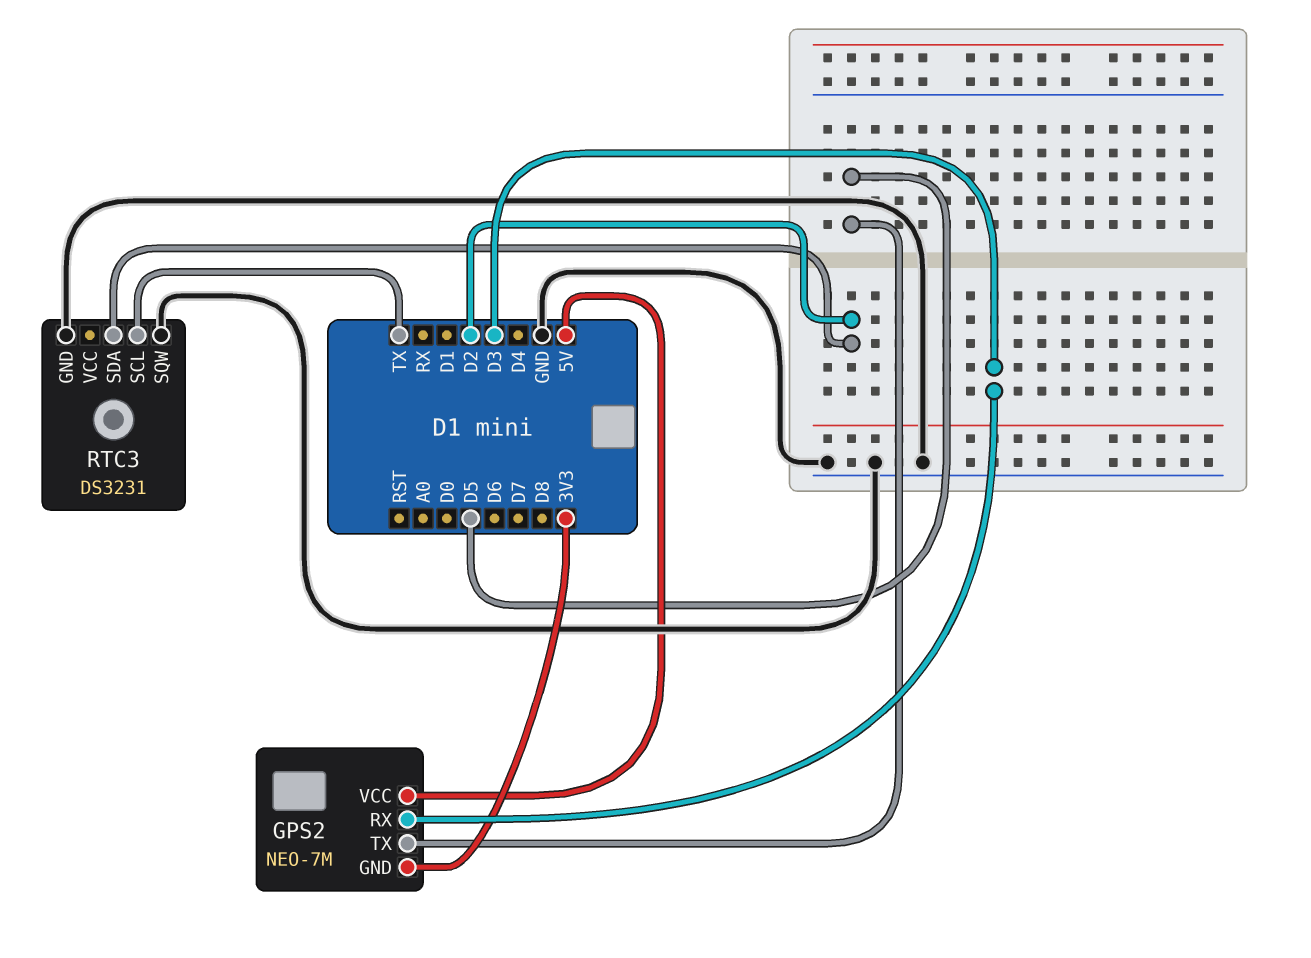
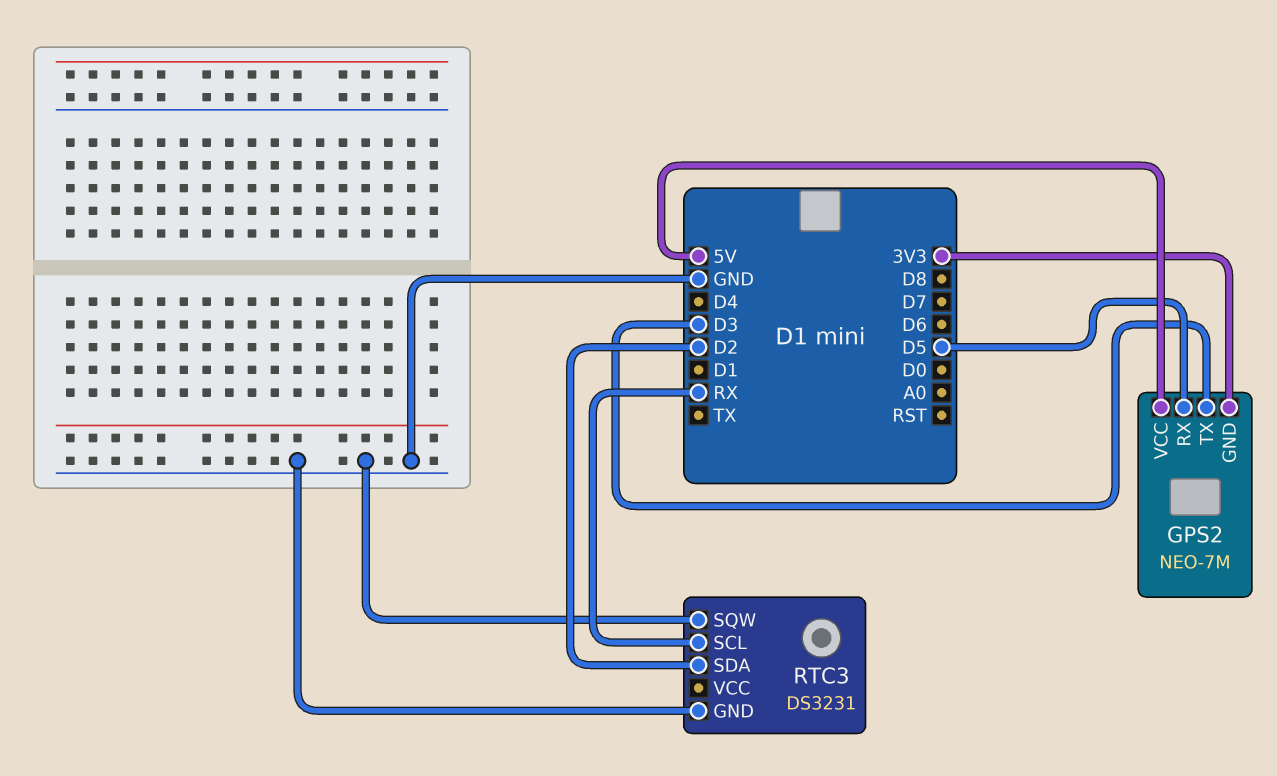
GPS2 pin RX: D3 -> D5
GPS2 pin TX: D5 -> D3
RTC3 pin SCL: TX -> RX

